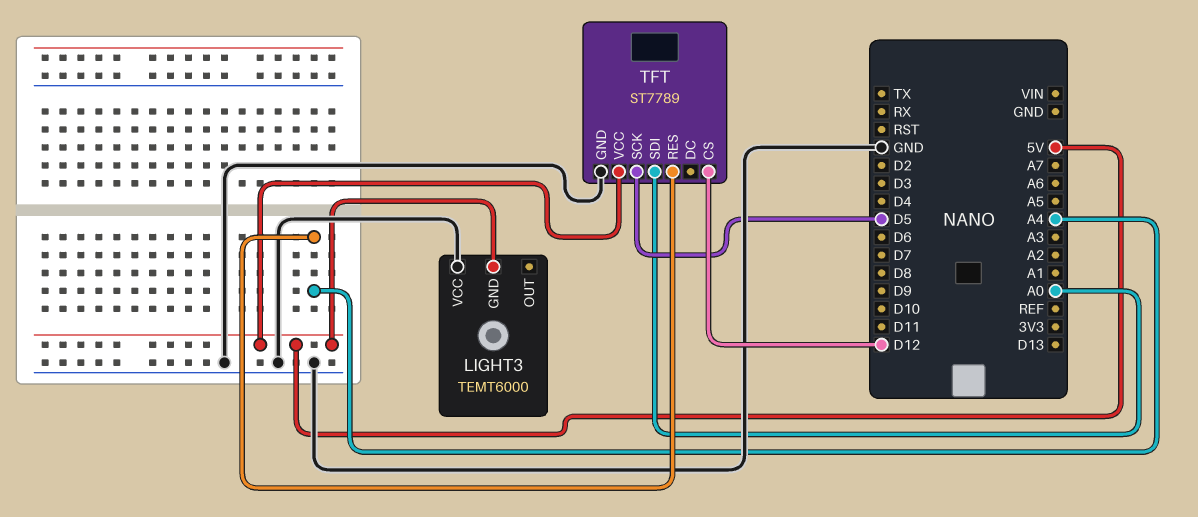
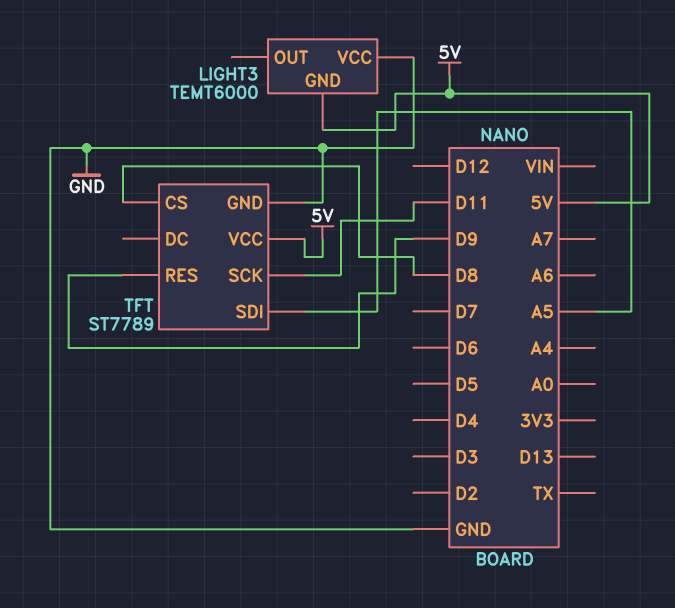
TFT pin CS: D12 -> D8
TFT pin RES: A4 -> D9
TFT pin SCK: D5 -> D11
TFT pin SDI: A0 -> A5

